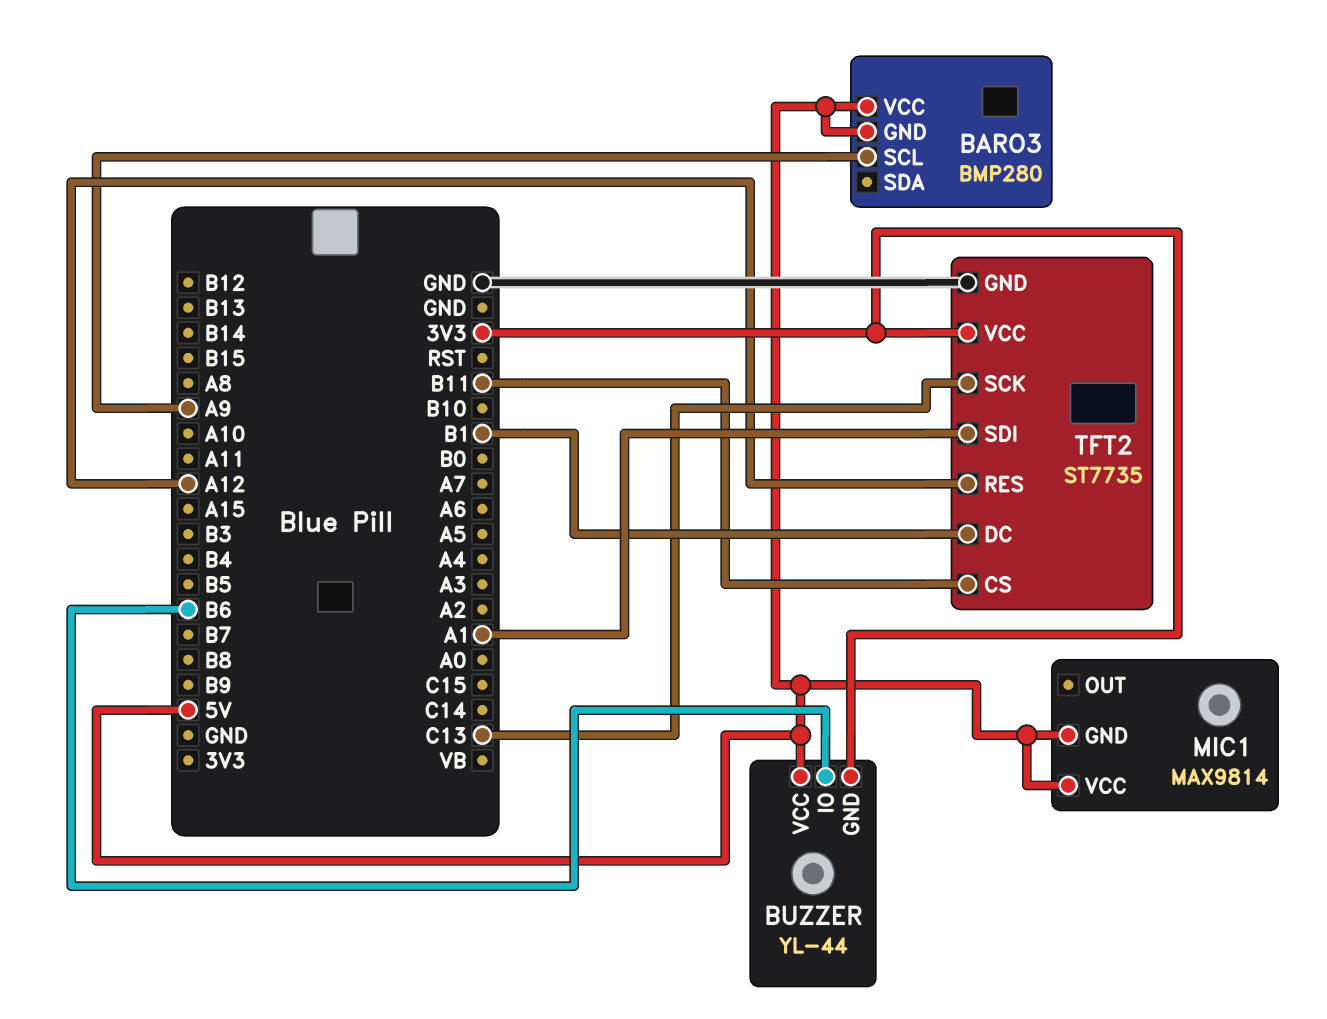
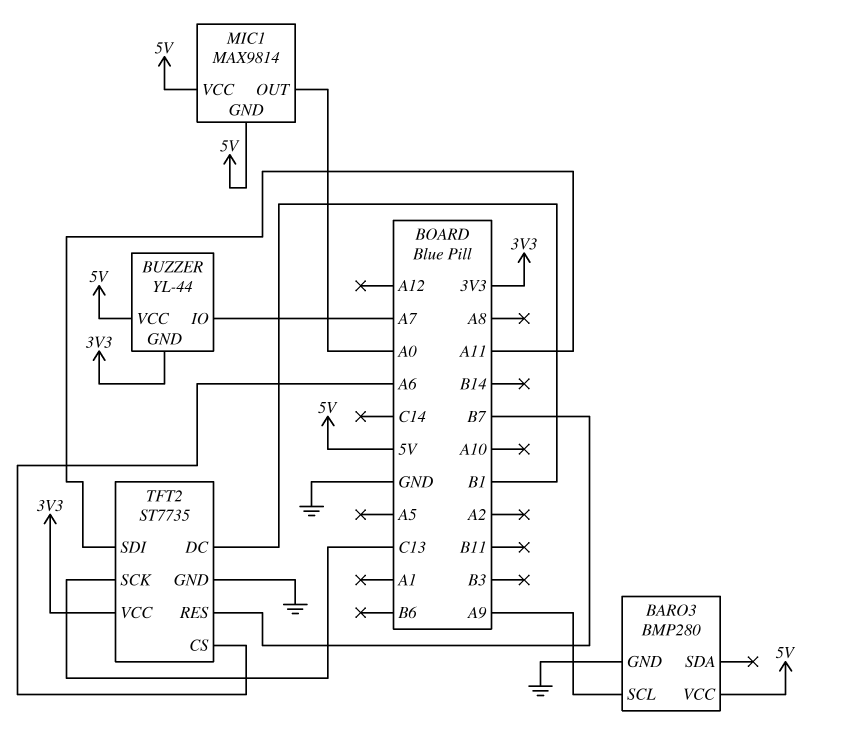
BARO3 pin GND: 5V -> GND
BUZZER pin IO: B6 -> A7
MIC1 pin OUT: none -> A0
TFT2 pin CS: B11 -> A6
TFT2 pin RES: A12 -> B7
TFT2 pin SDI: A1 -> A11

